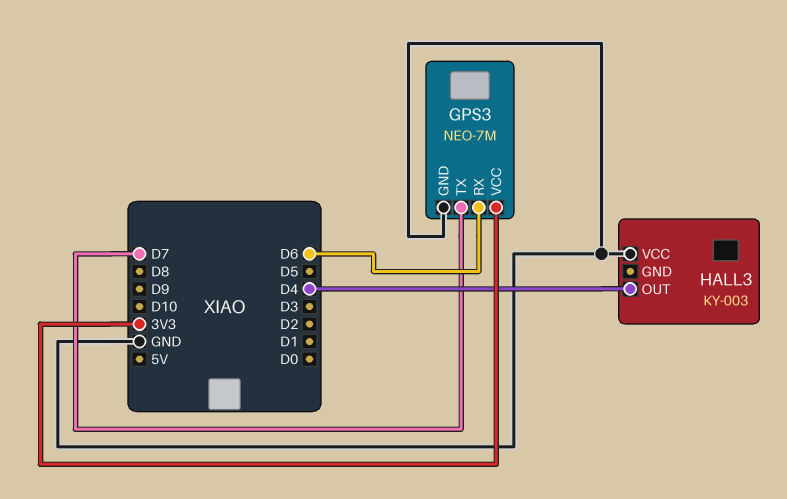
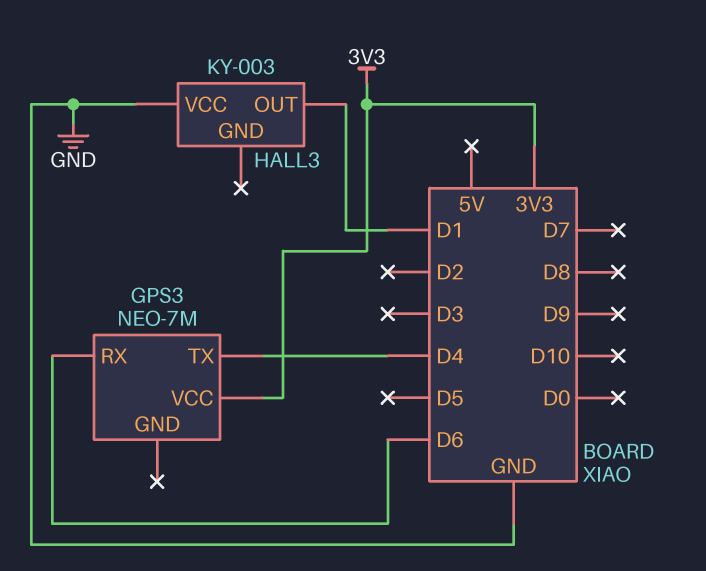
GPS3 pin GND: GND -> none
GPS3 pin TX: D7 -> D4
HALL3 pin OUT: D4 -> D1

